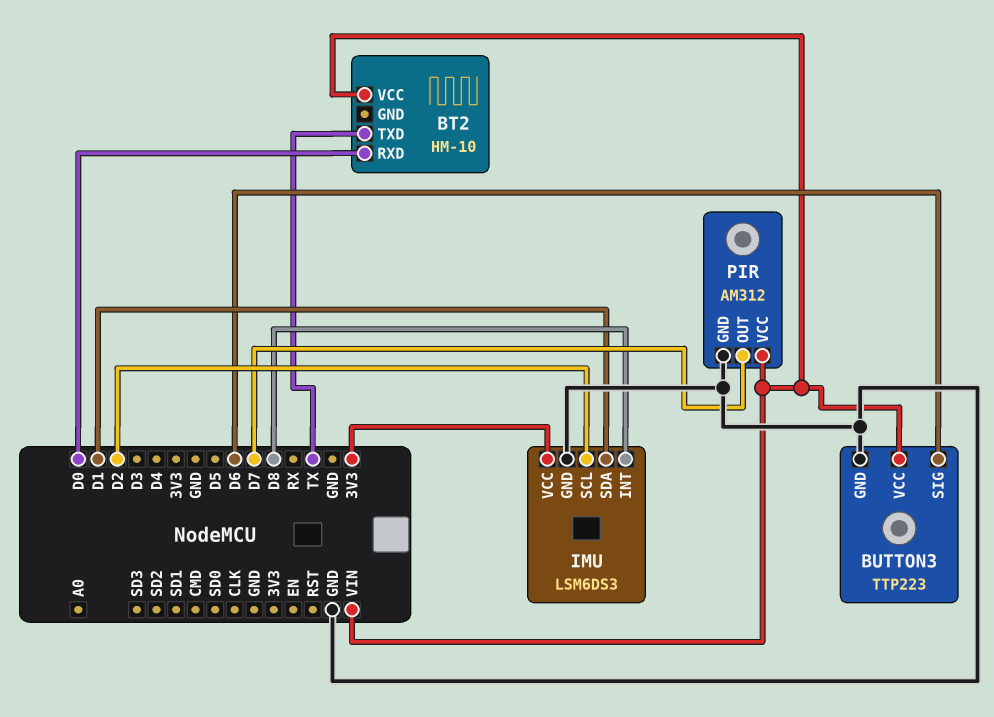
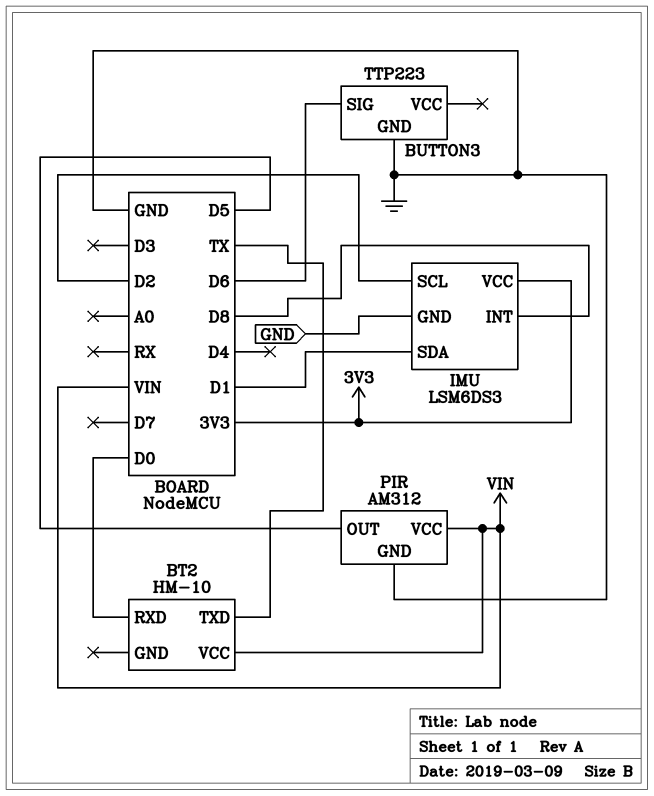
BUTTON3 pin VCC: VIN -> none
PIR pin OUT: D7 -> D5

